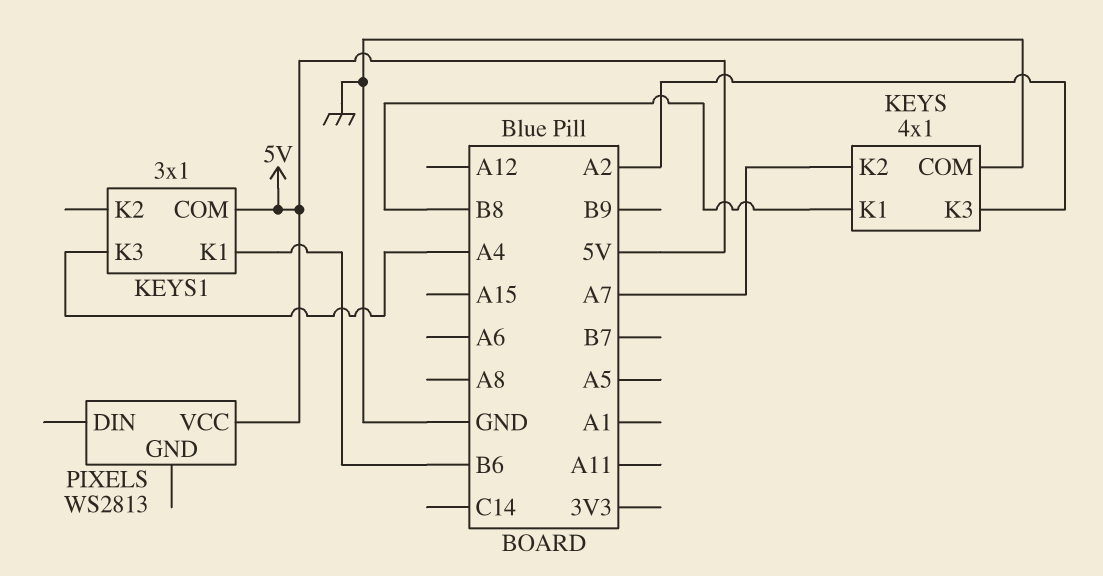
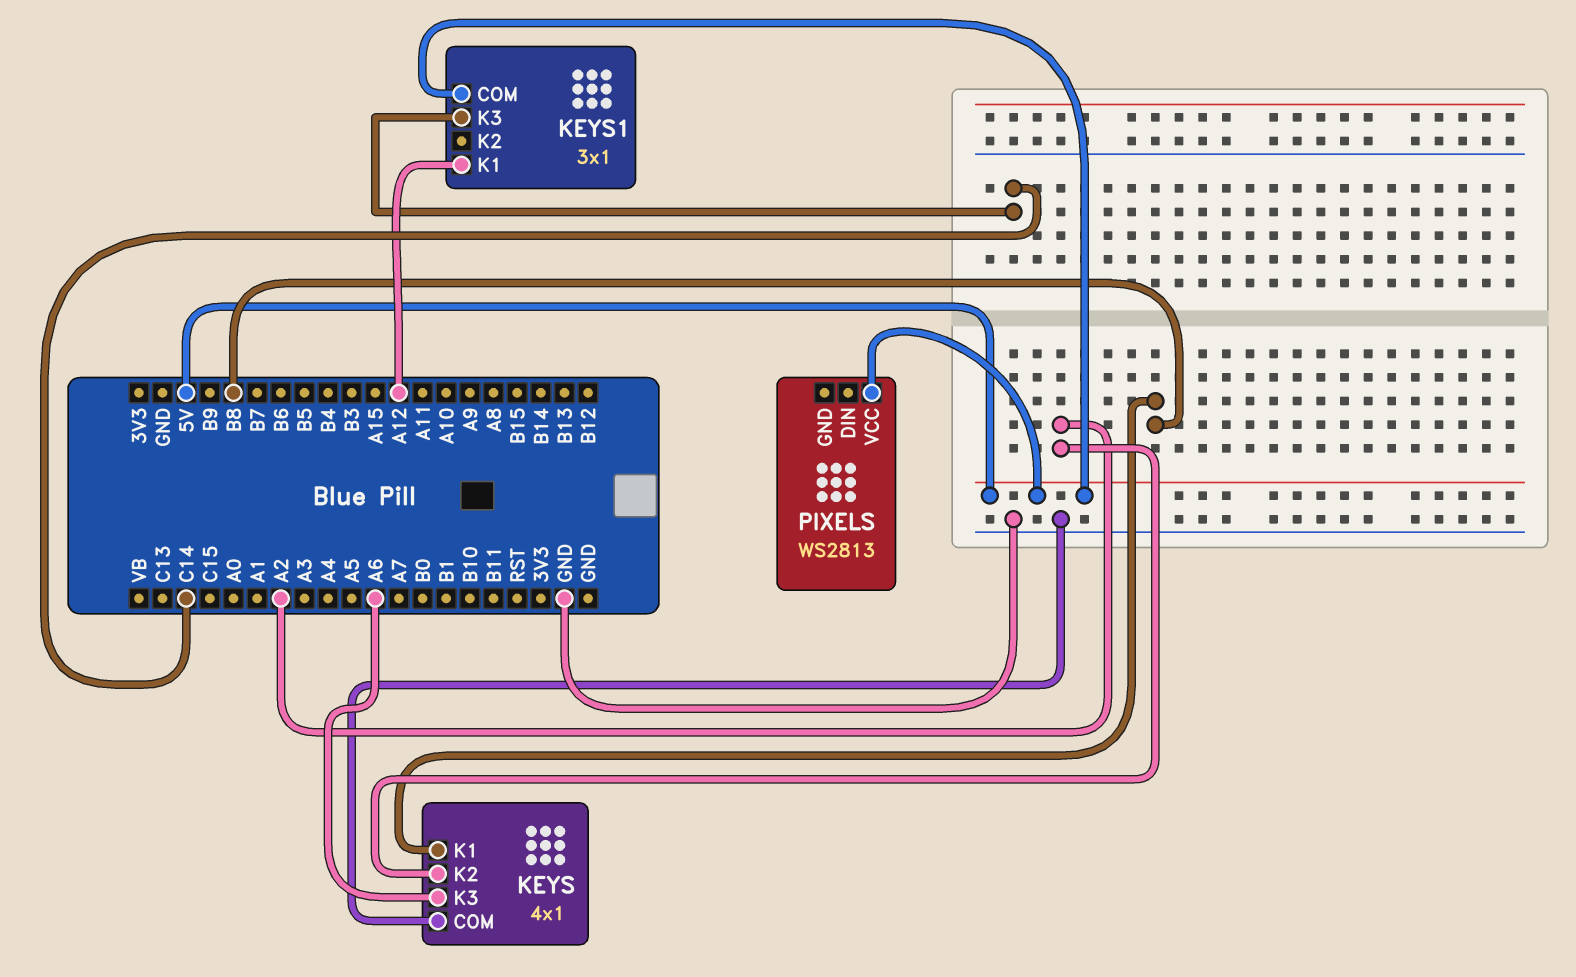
KEYS pin K2: A7 -> A2
KEYS pin K3: A2 -> A6
KEYS1 pin K1: B6 -> A12
KEYS1 pin K3: A4 -> C14

